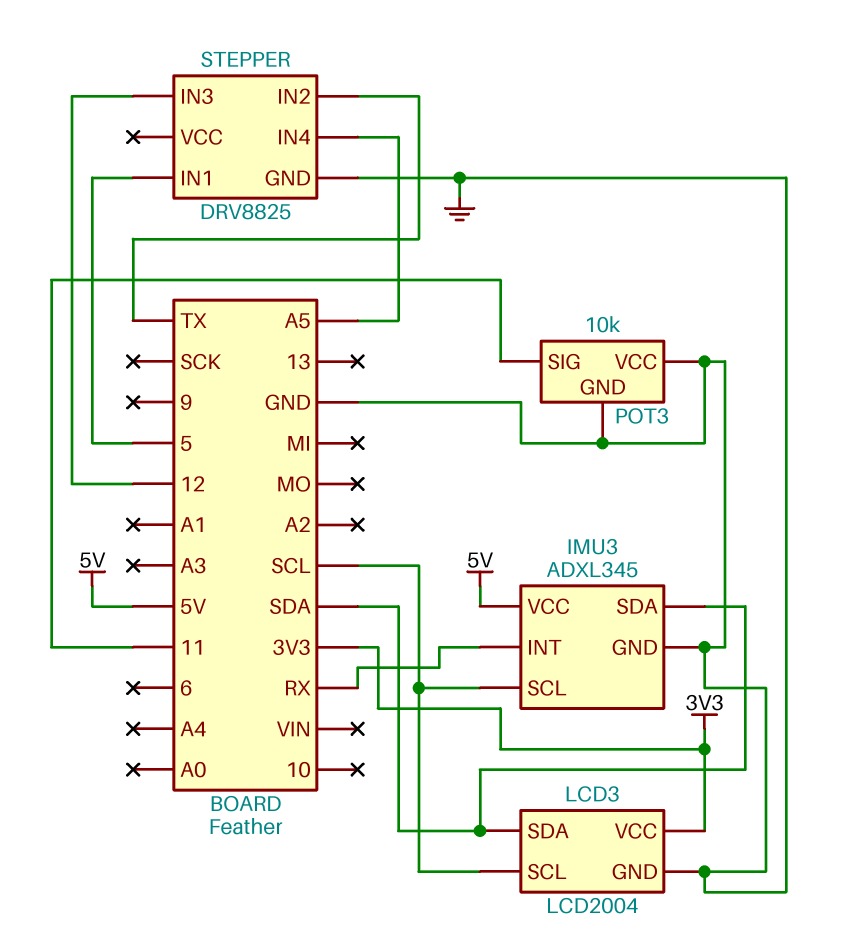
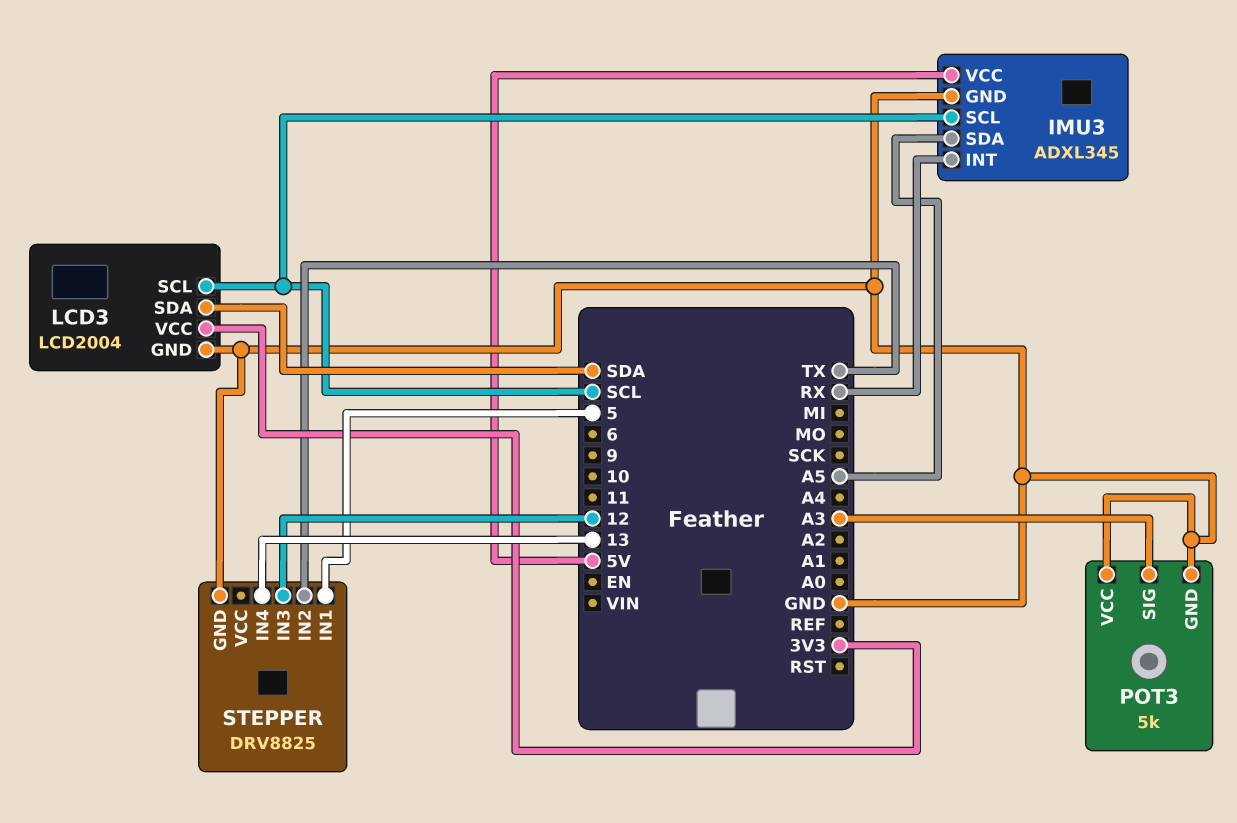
IMU3 pin SDA: SDA -> A5
POT3: 10k -> 5k
POT3 pin SIG: 11 -> A3
STEPPER pin IN4: A5 -> 13

